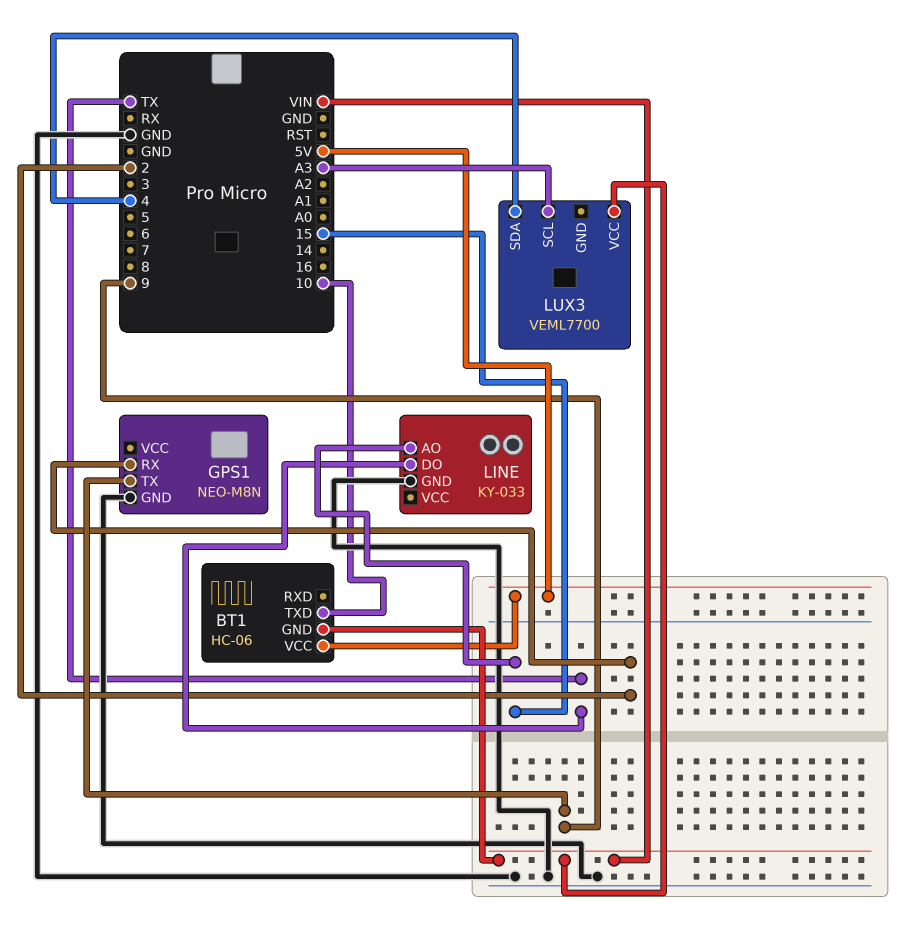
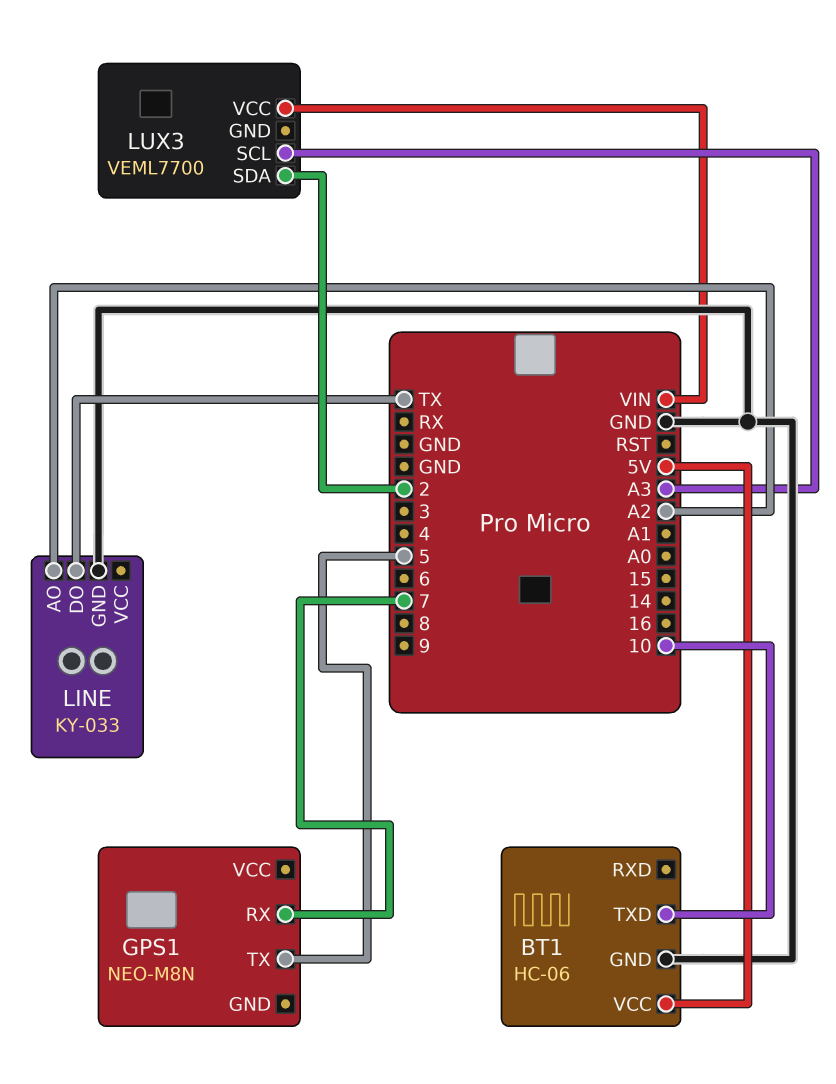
BT1 pin GND: VIN -> GND
GPS1 pin GND: GND -> none
GPS1 pin RX: 2 -> 7
GPS1 pin TX: 9 -> 5
LINE pin AO: 15 -> A2
LUX3 pin SDA: 4 -> 2

